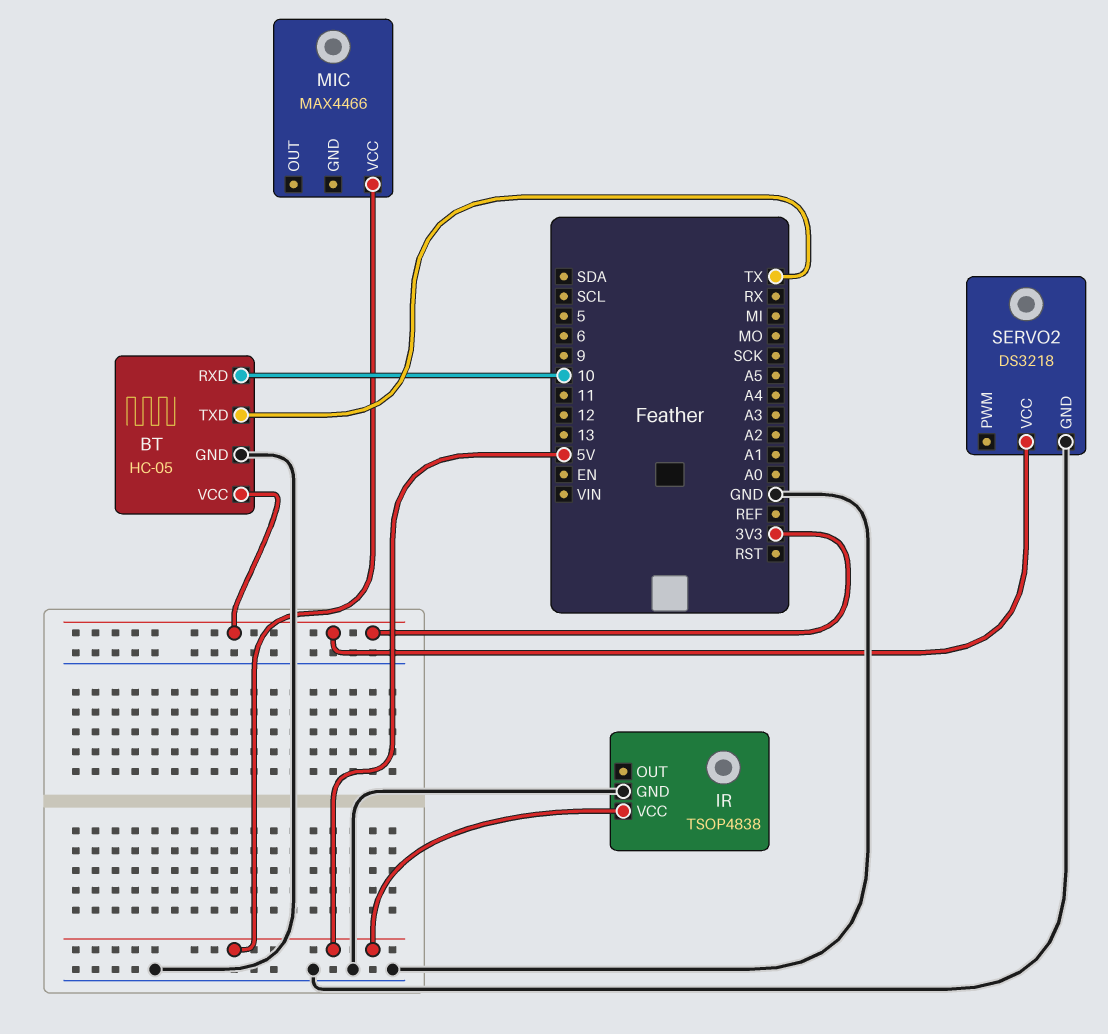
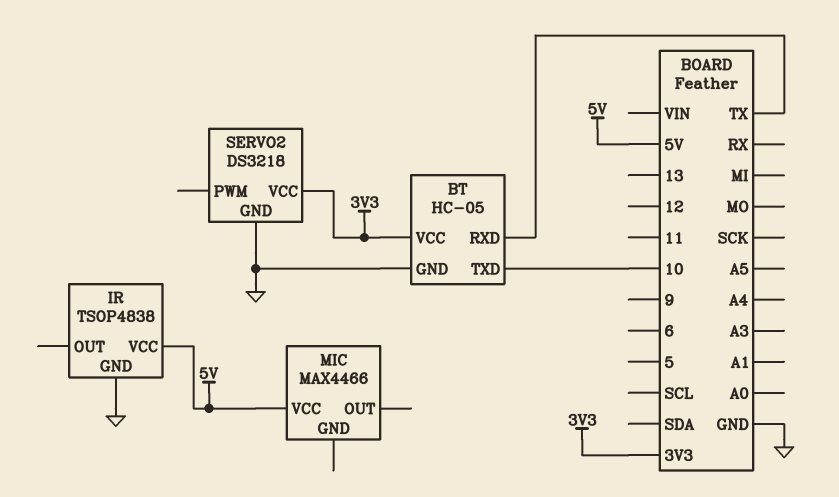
BT pin RXD: 10 -> TX
BT pin TXD: TX -> 10

